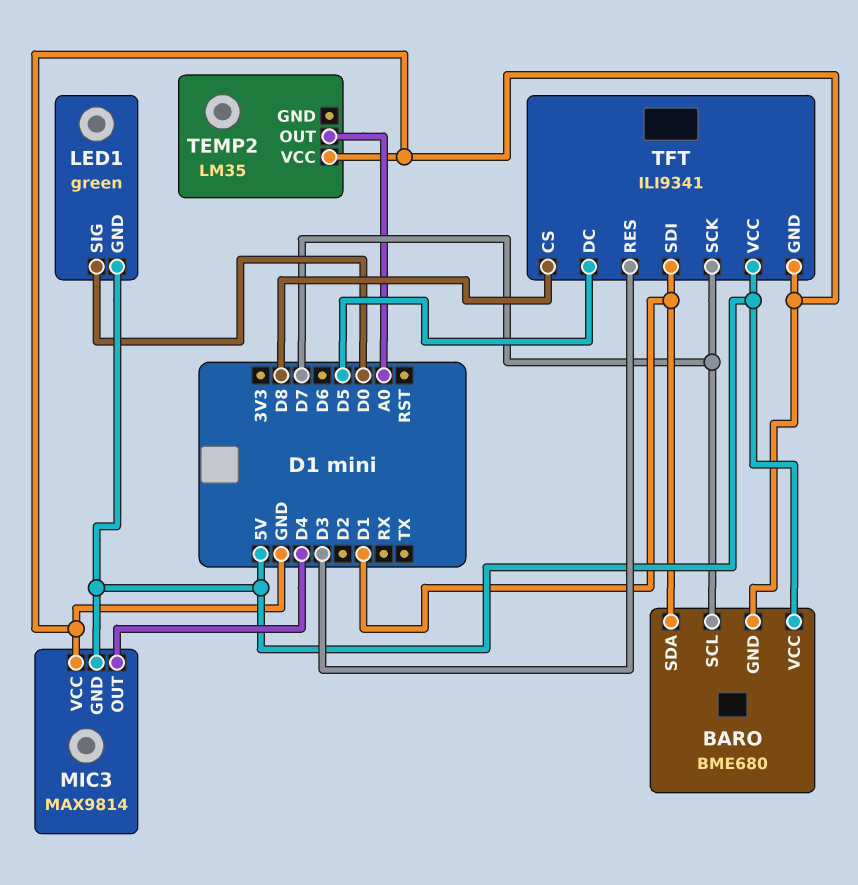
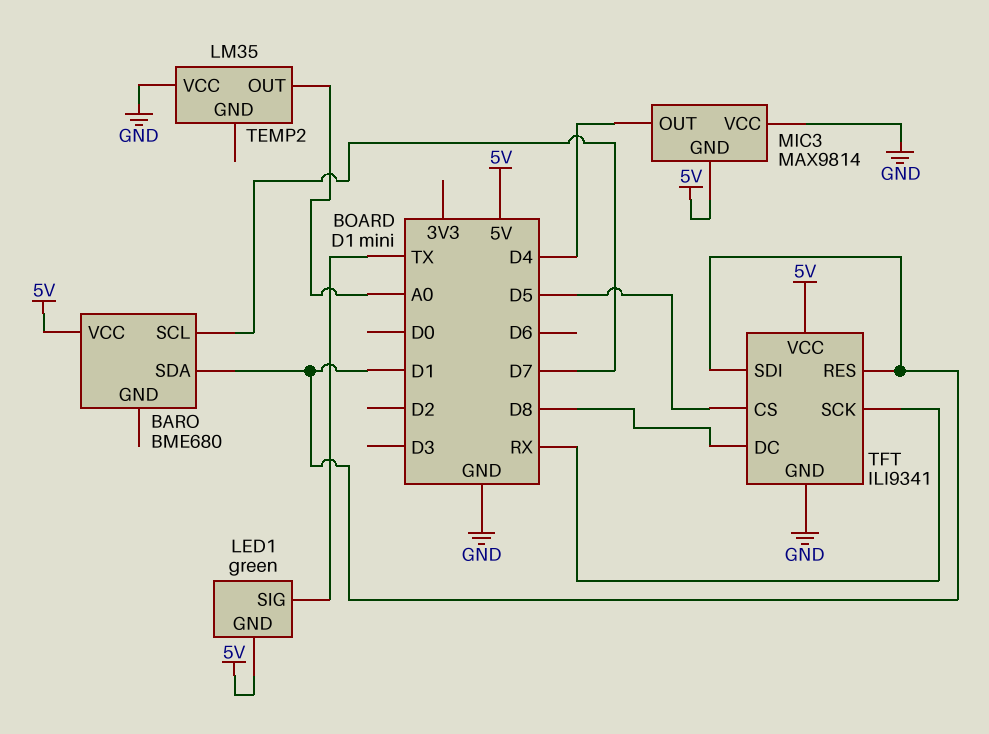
BARO pin GND: GND -> none
LED1 pin SIG: D0 -> TX
TFT pin CS: D8 -> D5
TFT pin DC: D5 -> D8
TFT pin RES: D3 -> D1
TFT pin SCK: D7 -> RX

